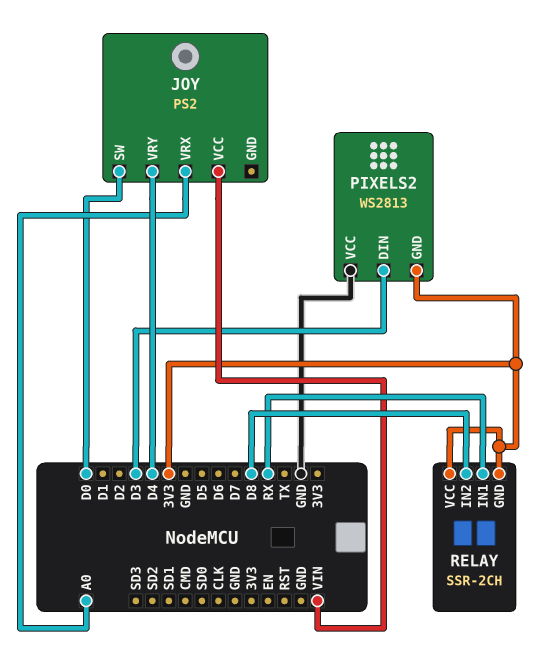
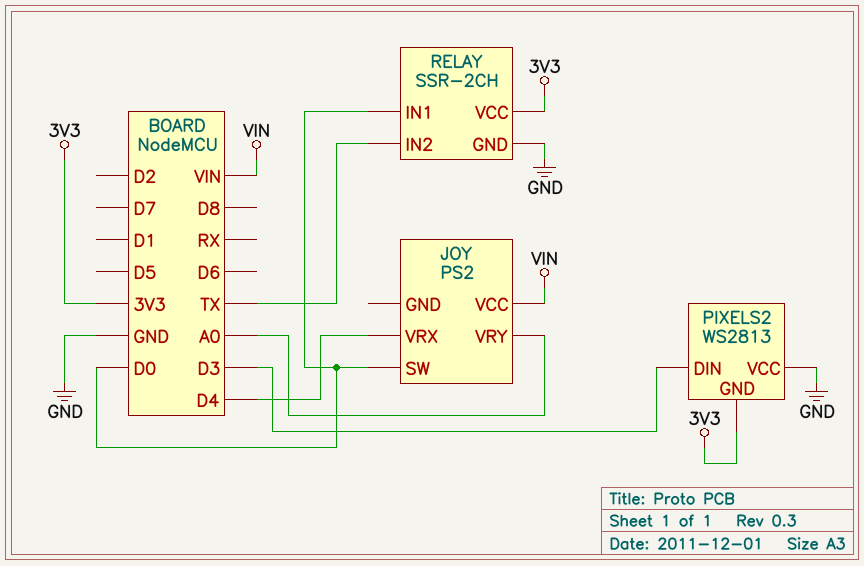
JOY pin VRX: A0 -> D4
JOY pin VRY: D4 -> A0
RELAY pin GND: 3V3 -> GND
RELAY pin IN1: RX -> D0
RELAY pin IN2: D8 -> TX

